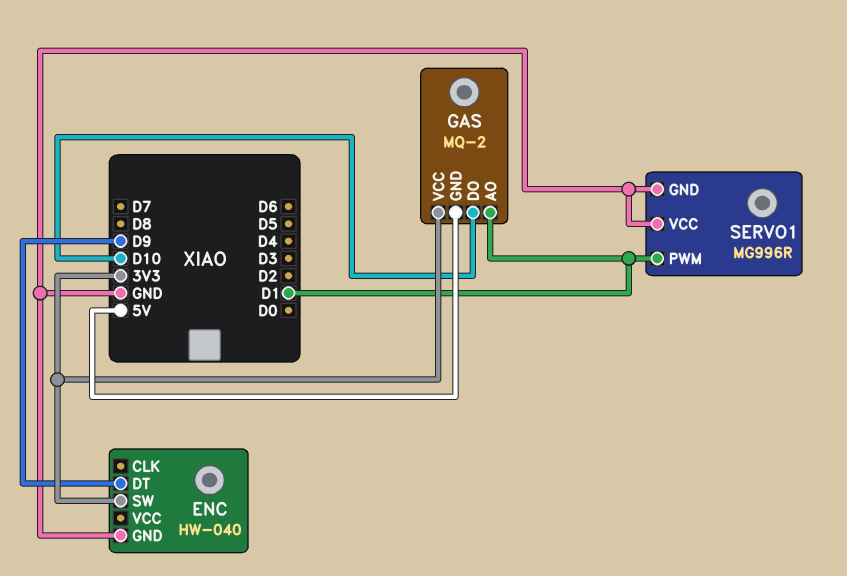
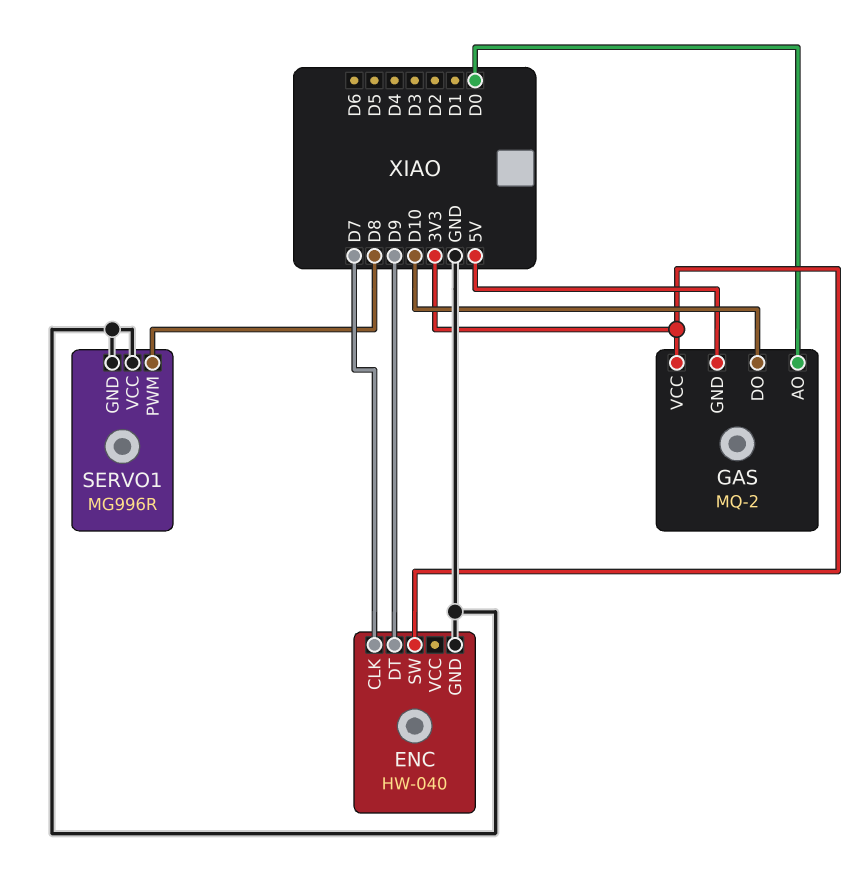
ENC pin CLK: none -> D7
GAS pin AO: D1 -> D0
SERVO1 pin PWM: D1 -> D8

